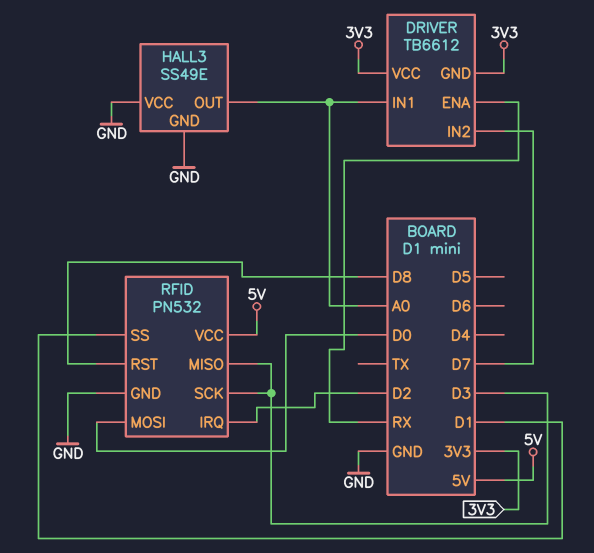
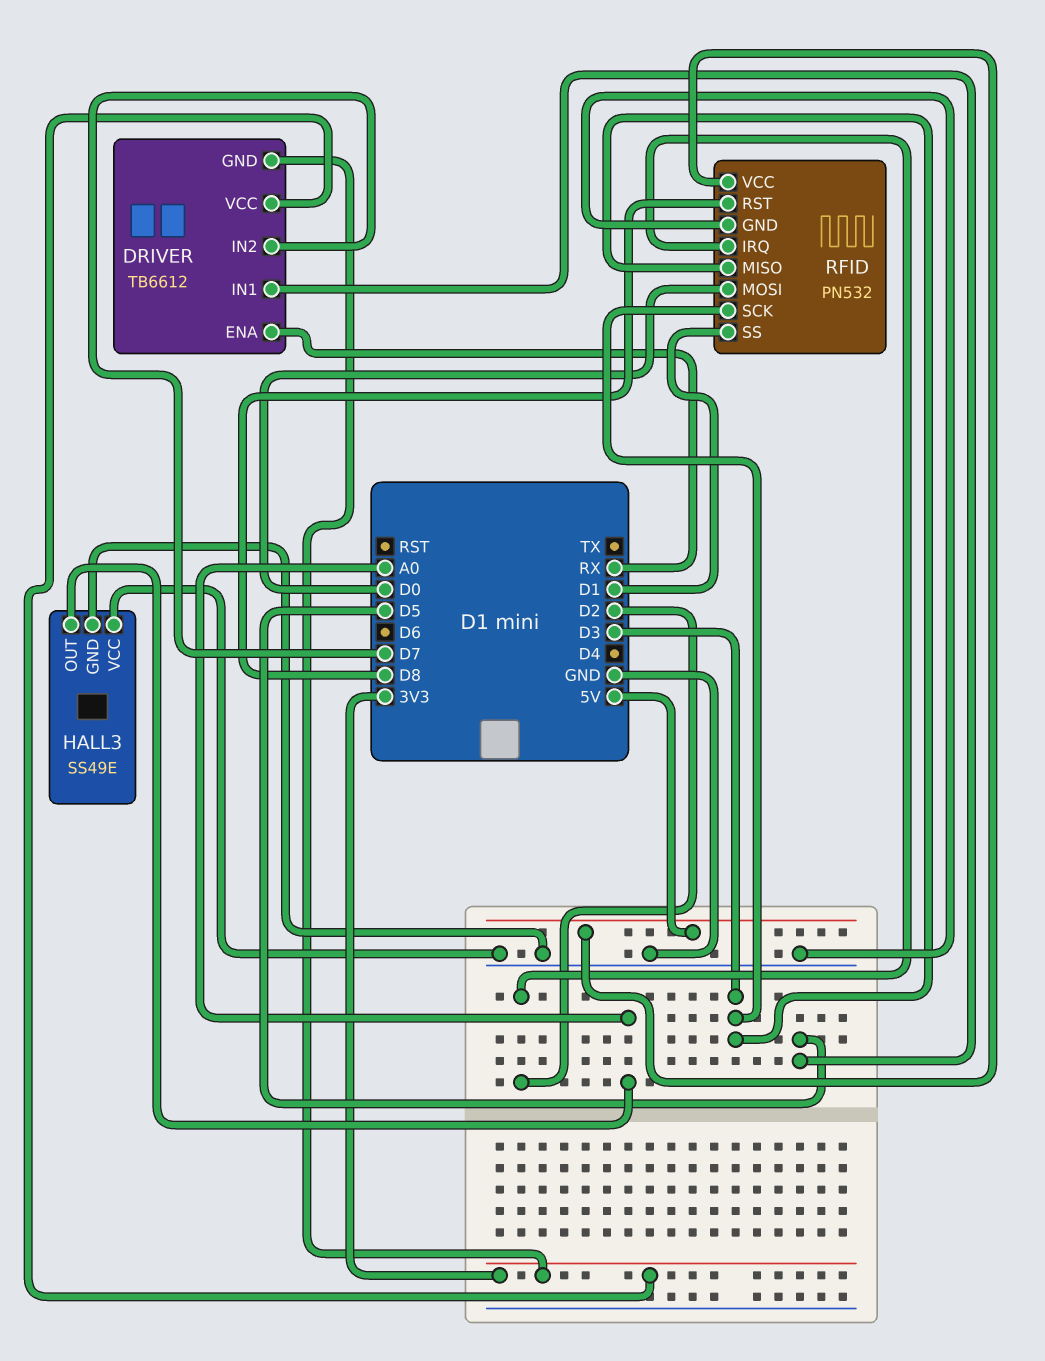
DRIVER pin IN1: A0 -> D5

